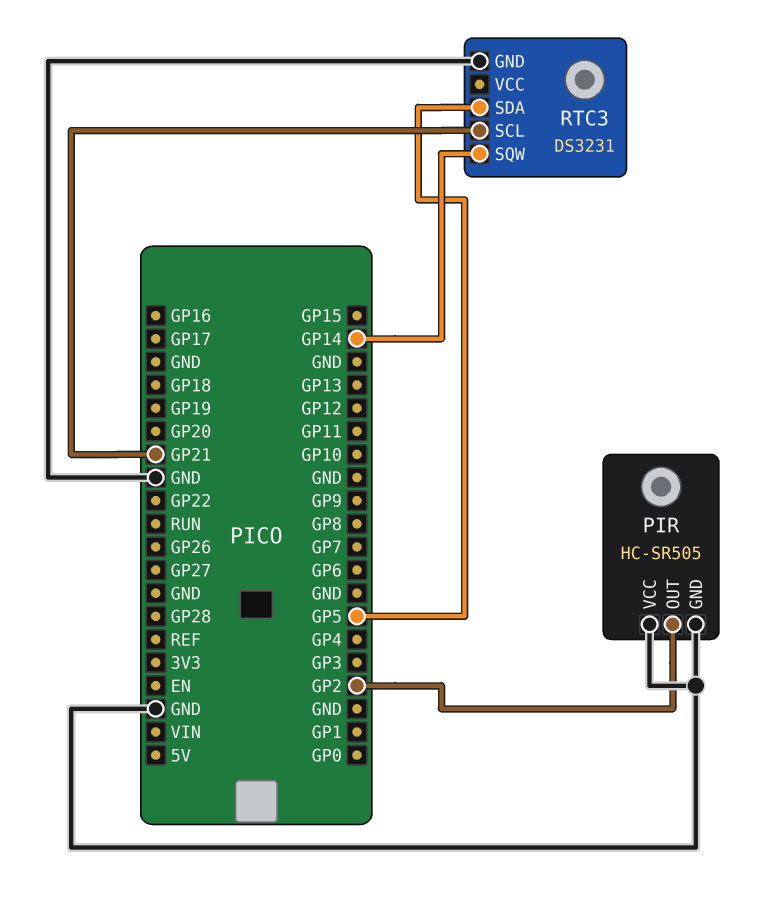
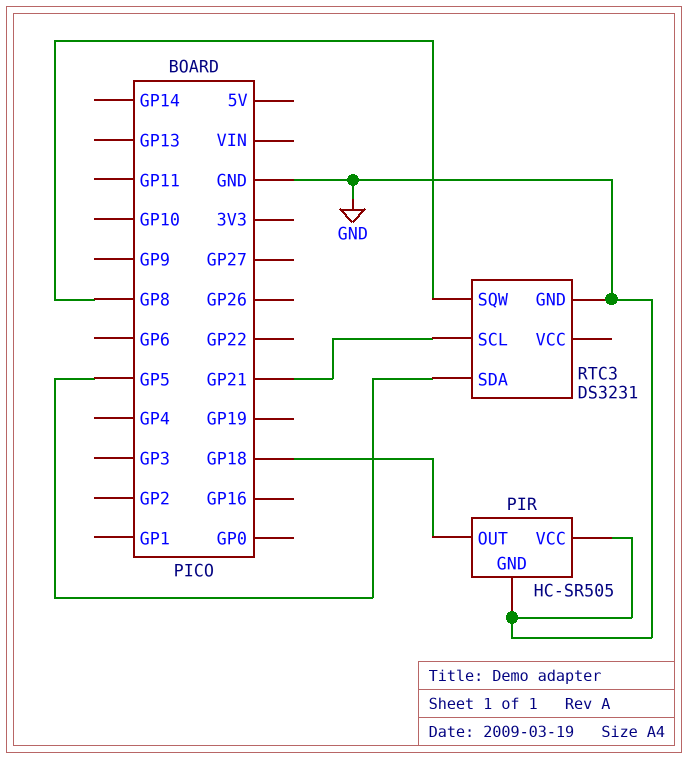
PIR pin OUT: GP2 -> GP18
RTC3 pin SQW: GP14 -> GP8

